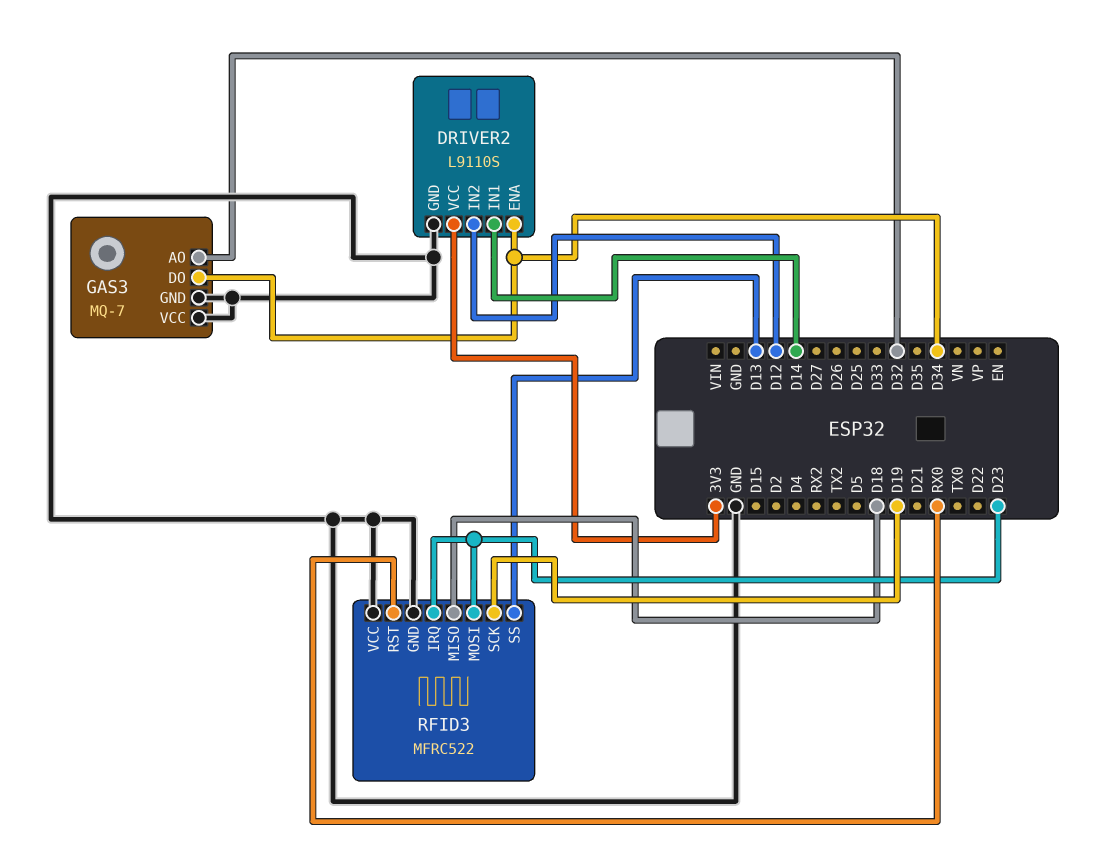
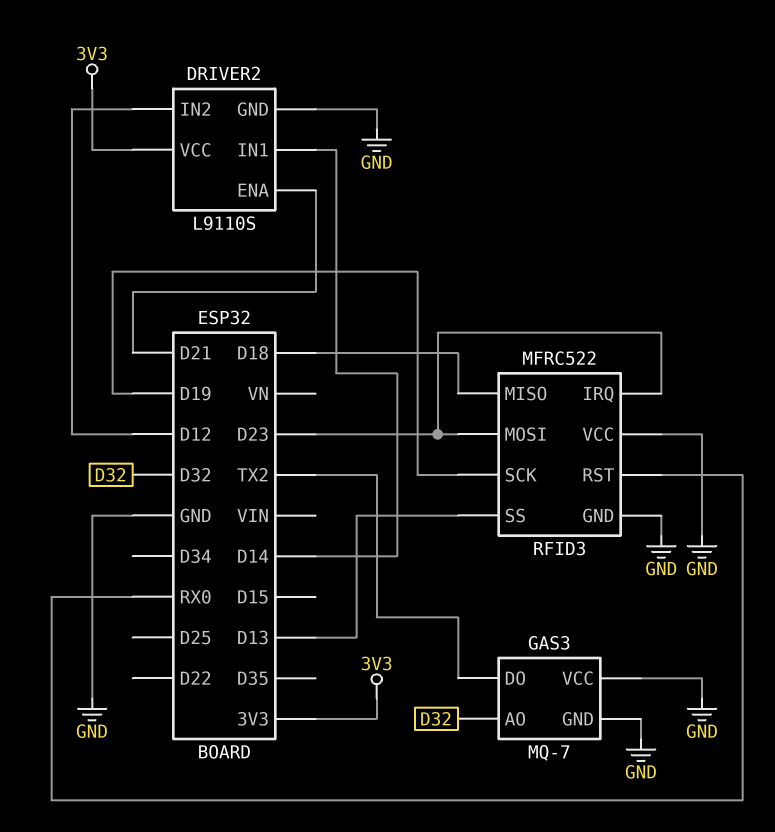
DRIVER2 pin ENA: D34 -> D21
GAS3 pin DO: D34 -> TX2

